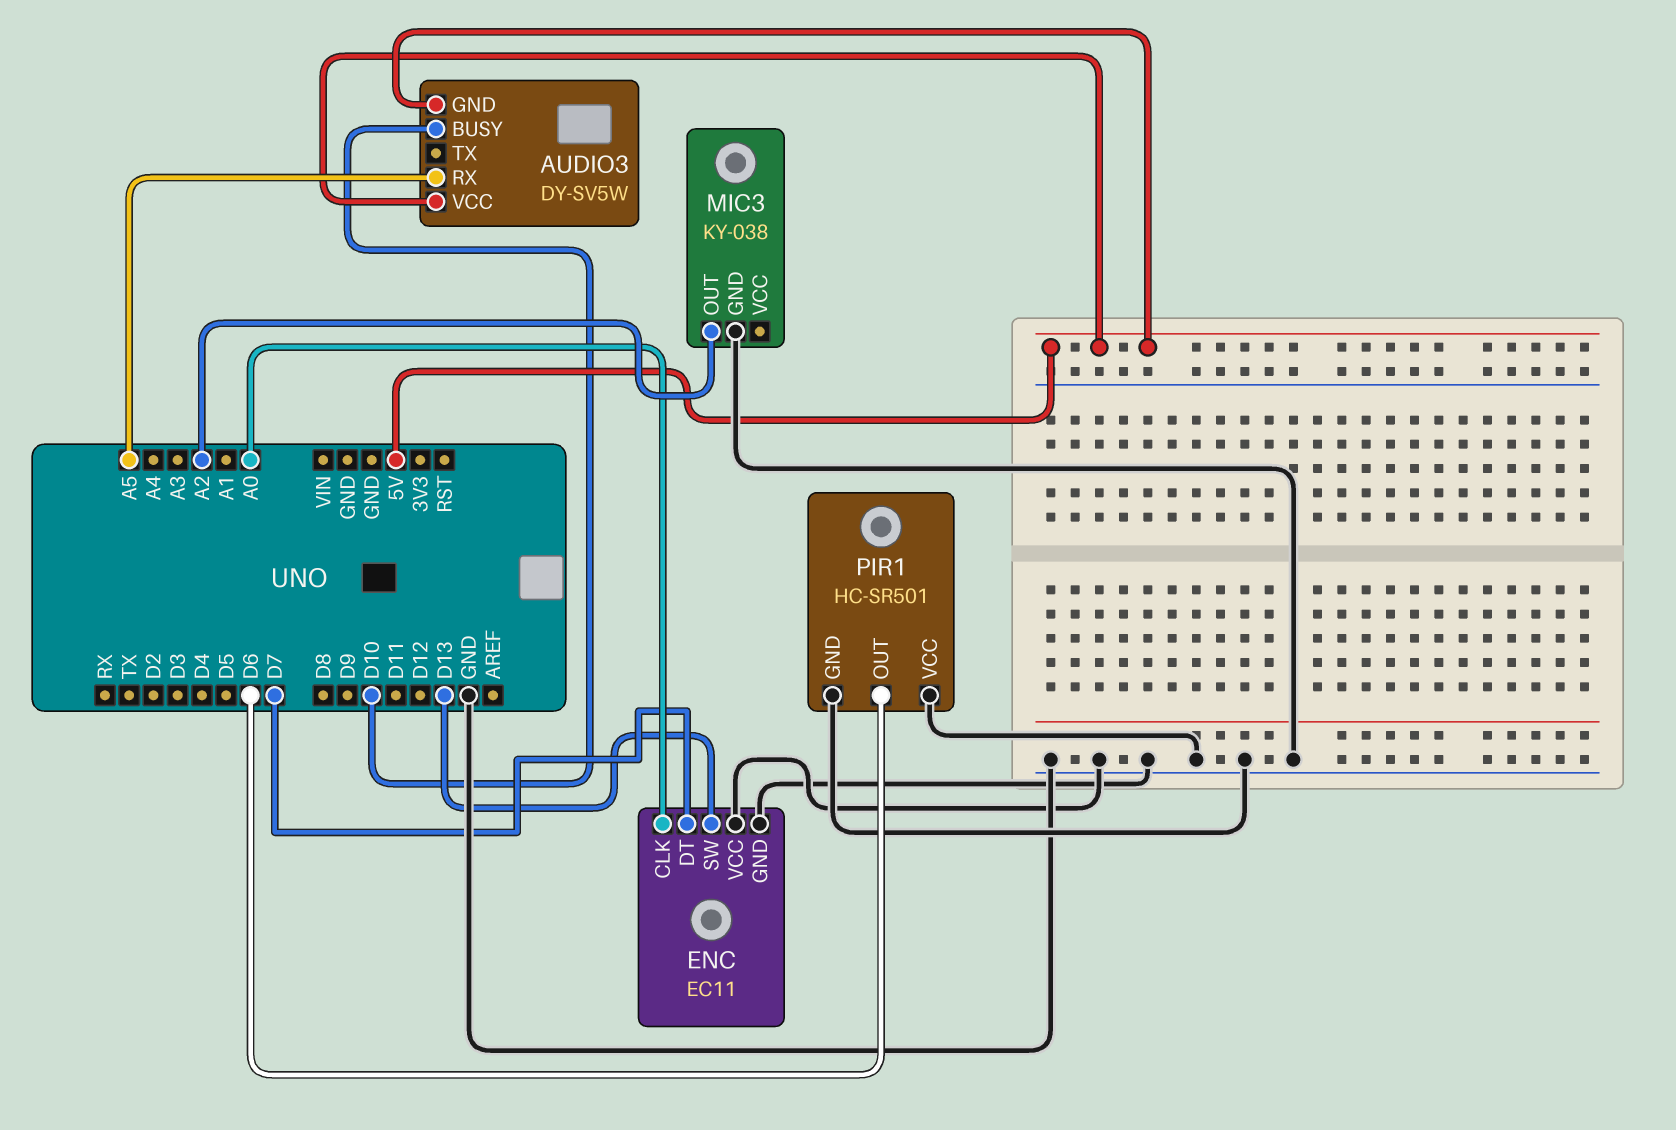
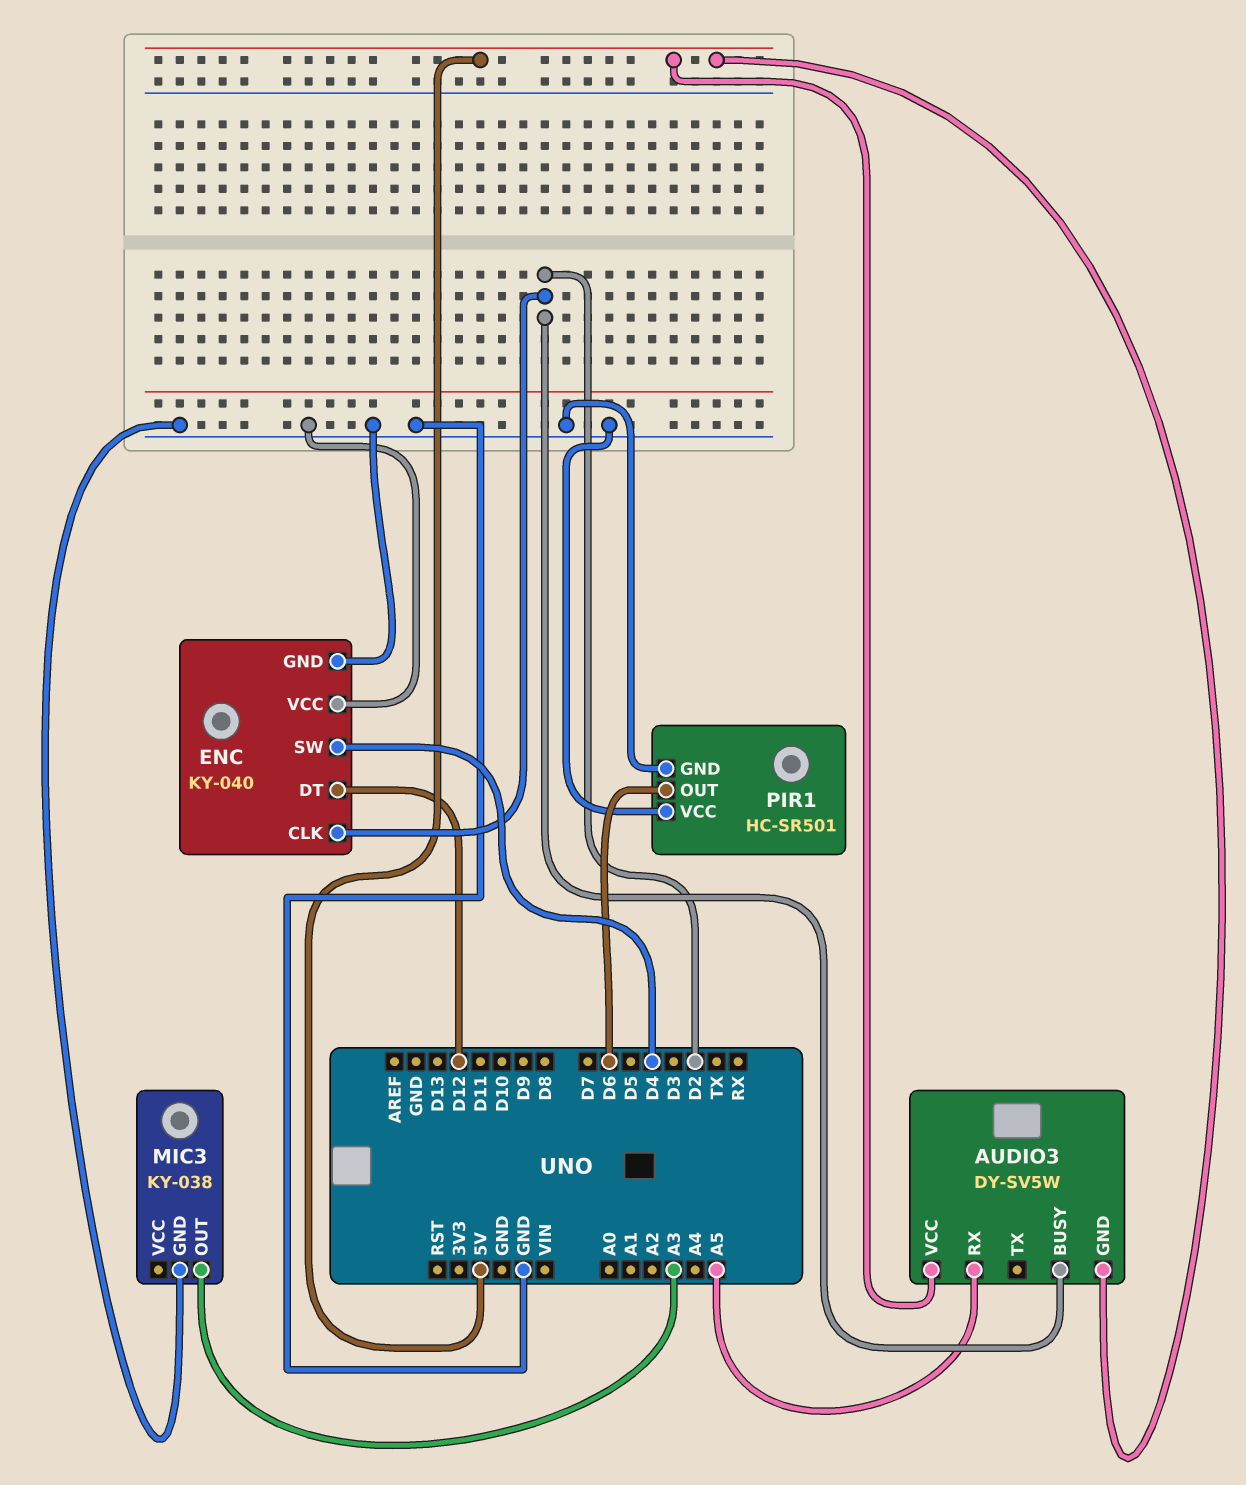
AUDIO3 pin BUSY: D10 -> D2
ENC: EC11 -> KY-040
ENC pin CLK: A0 -> D2
ENC pin DT: D7 -> D12
ENC pin SW: D13 -> D4
MIC3 pin OUT: A2 -> A3

